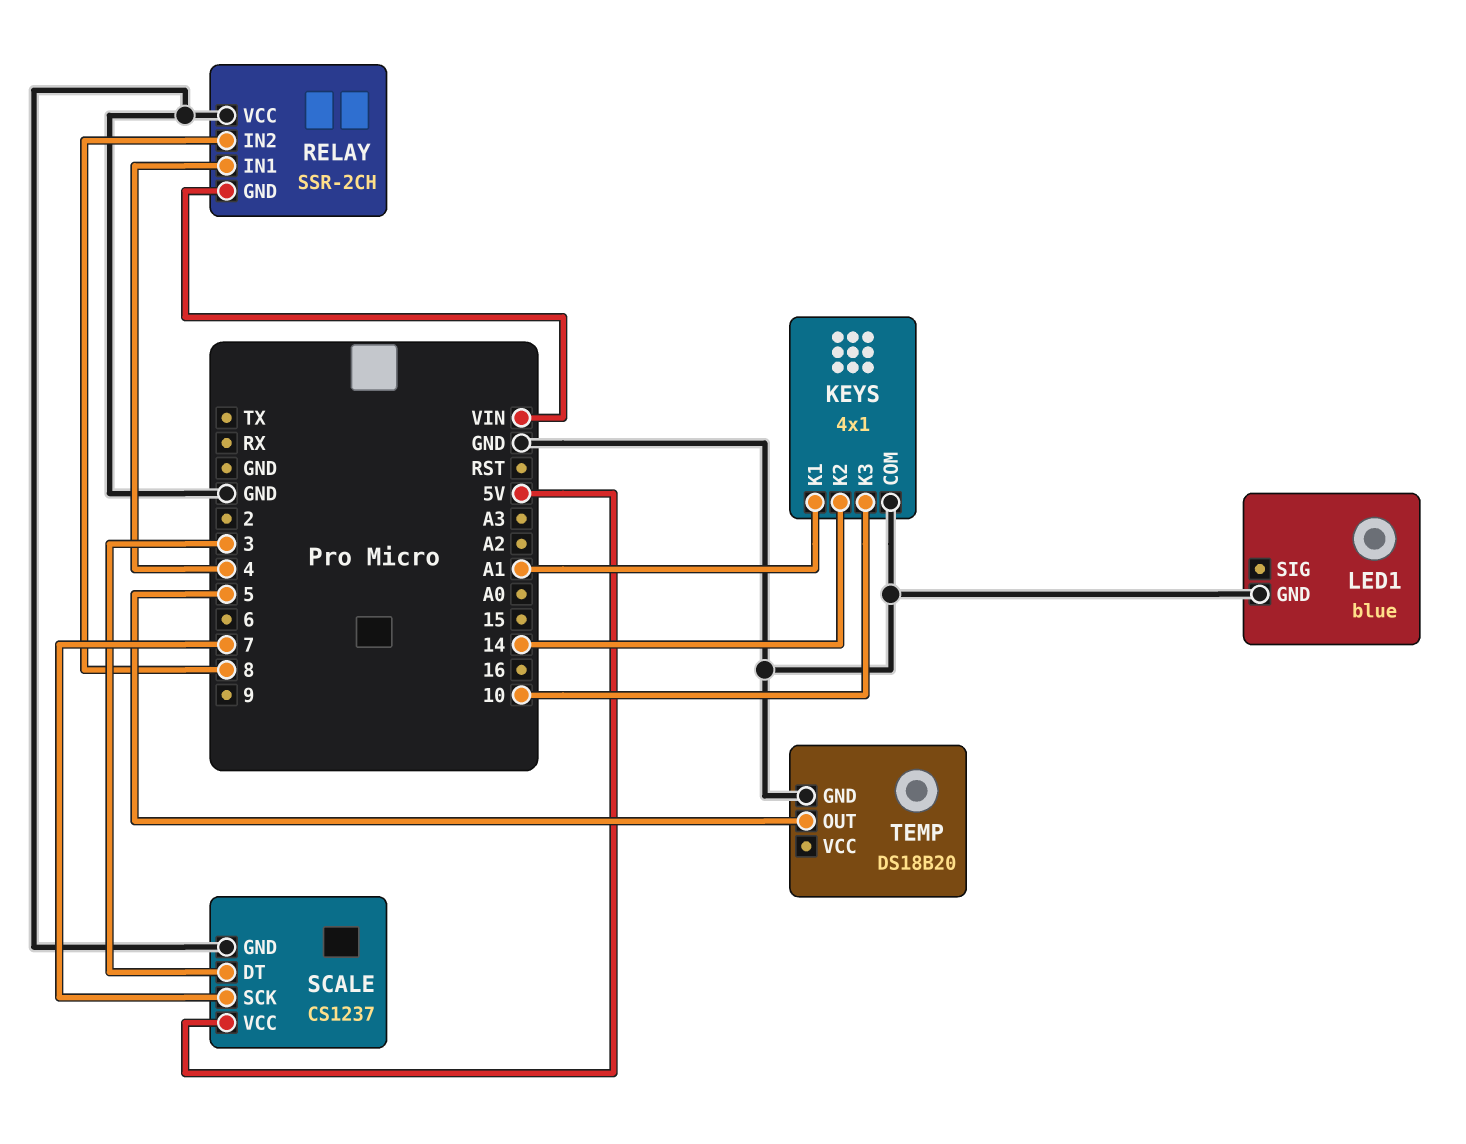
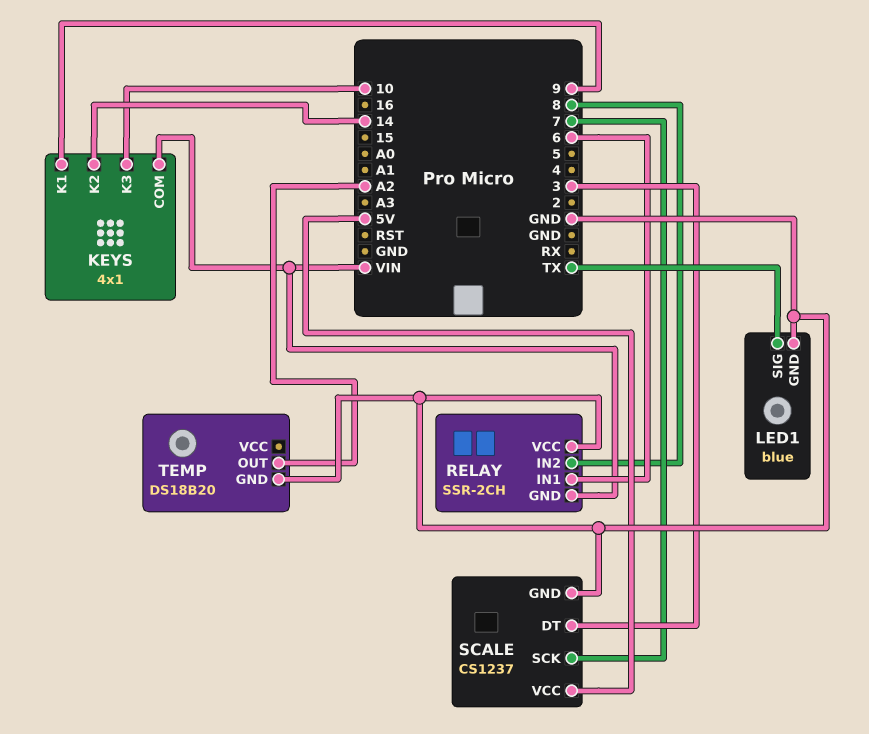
KEYS pin COM: GND -> VIN
KEYS pin K1: A1 -> 9
LED1 pin SIG: none -> TX
RELAY pin IN1: 4 -> 6
TEMP pin OUT: 5 -> A2

